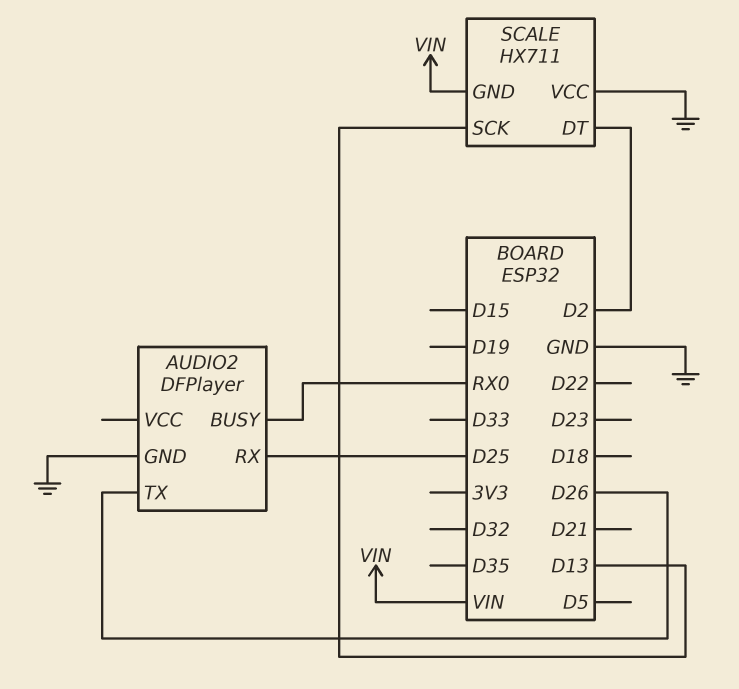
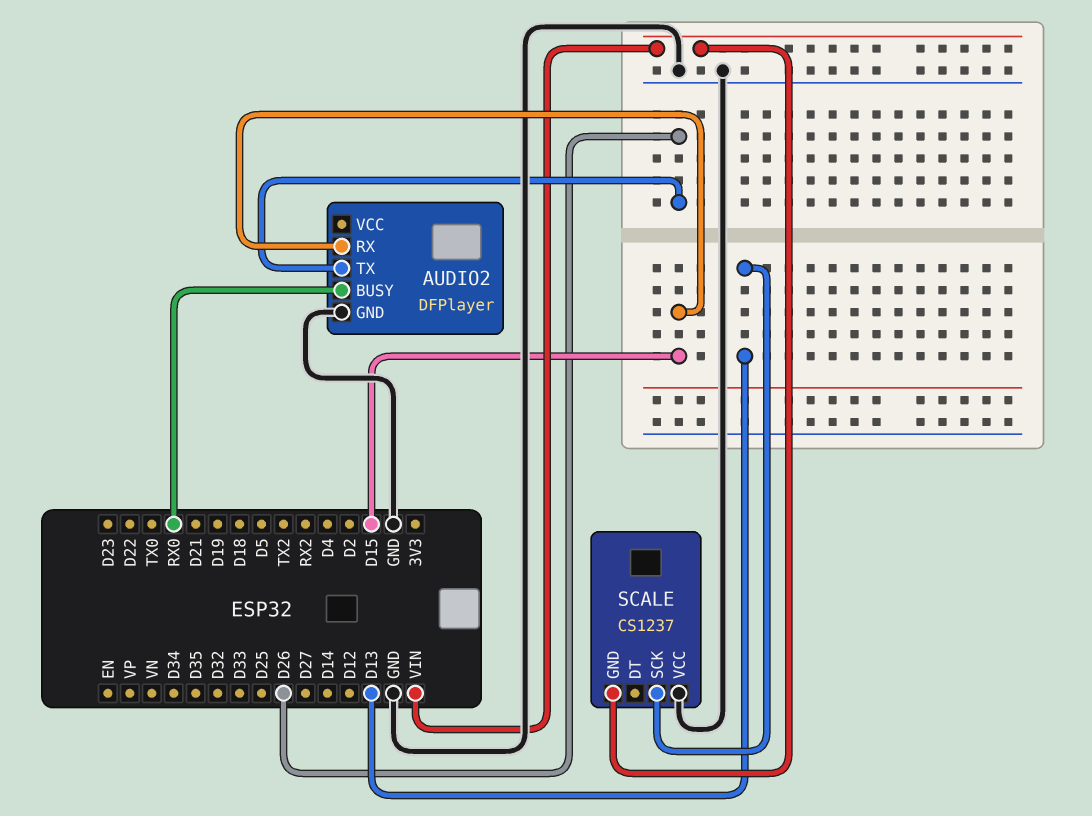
AUDIO2 pin RX: D25 -> D15
SCALE: HX711 -> CS1237
SCALE pin DT: D2 -> none

